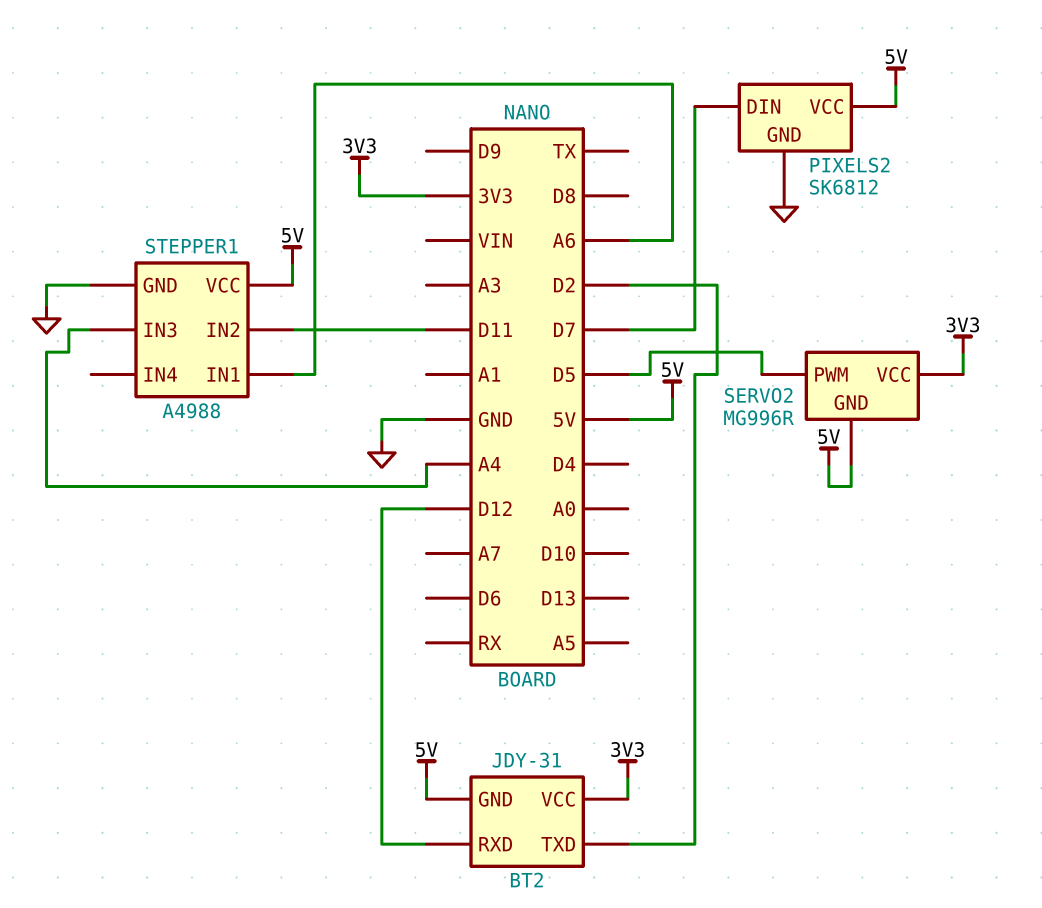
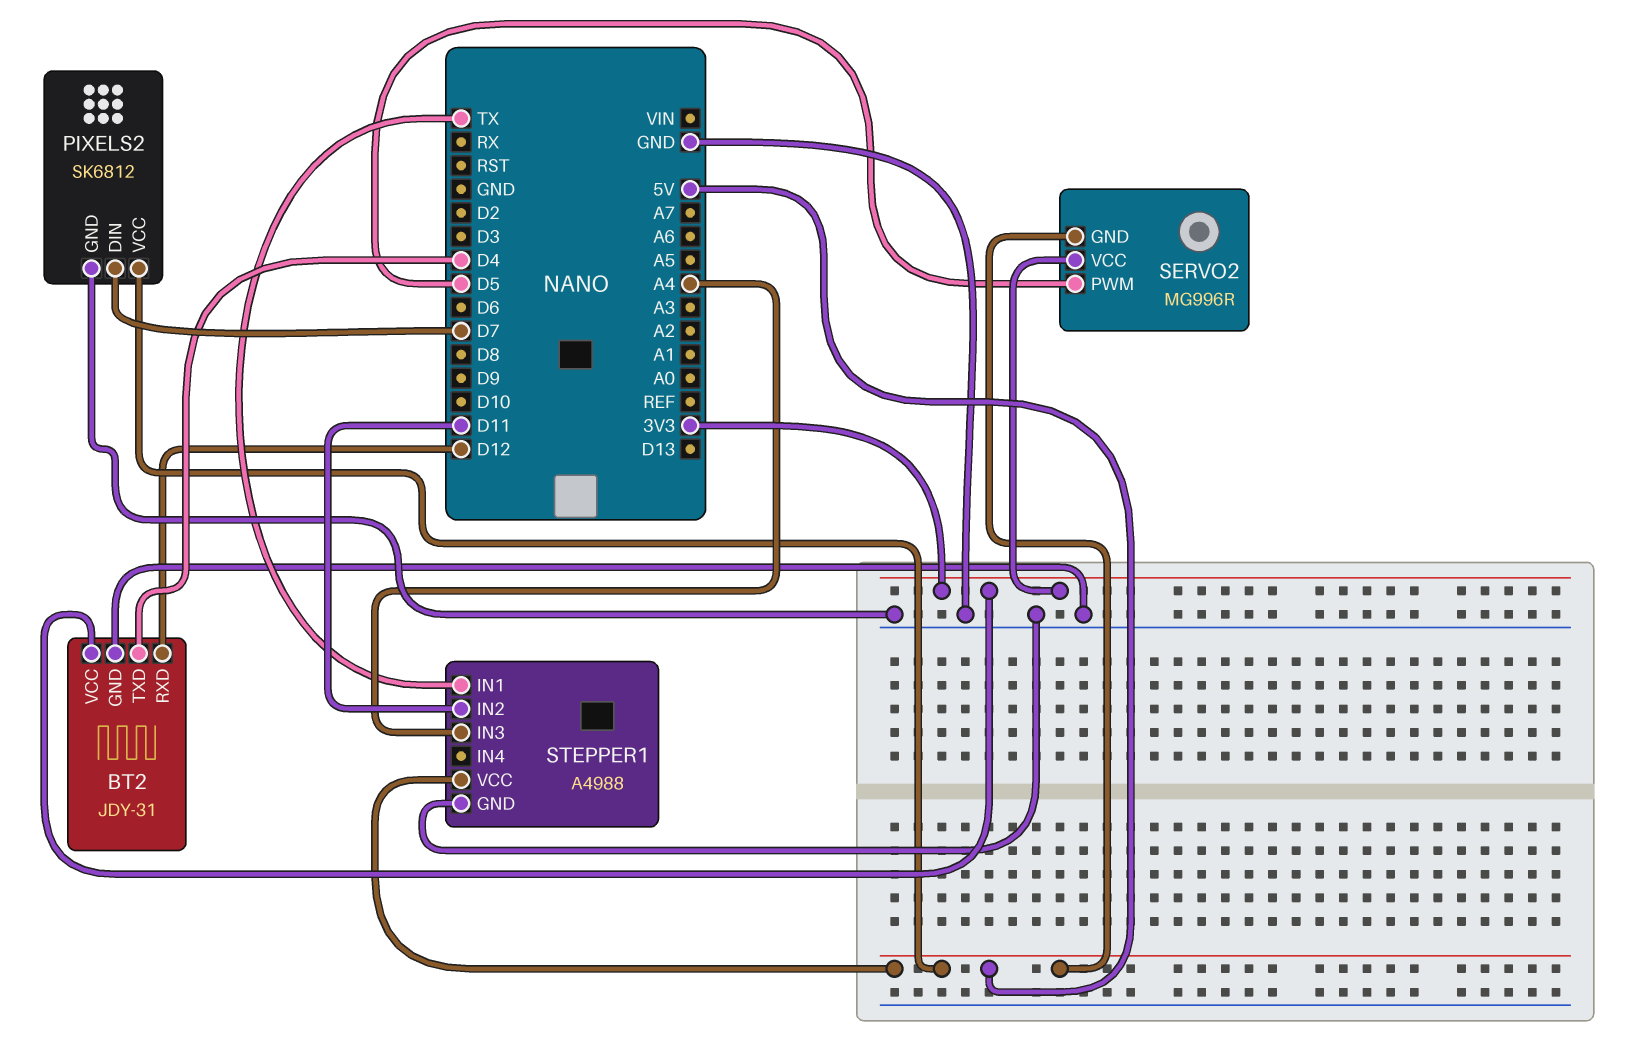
BT2 pin GND: 5V -> GND
BT2 pin TXD: D2 -> D4
STEPPER1 pin IN1: A6 -> TX

